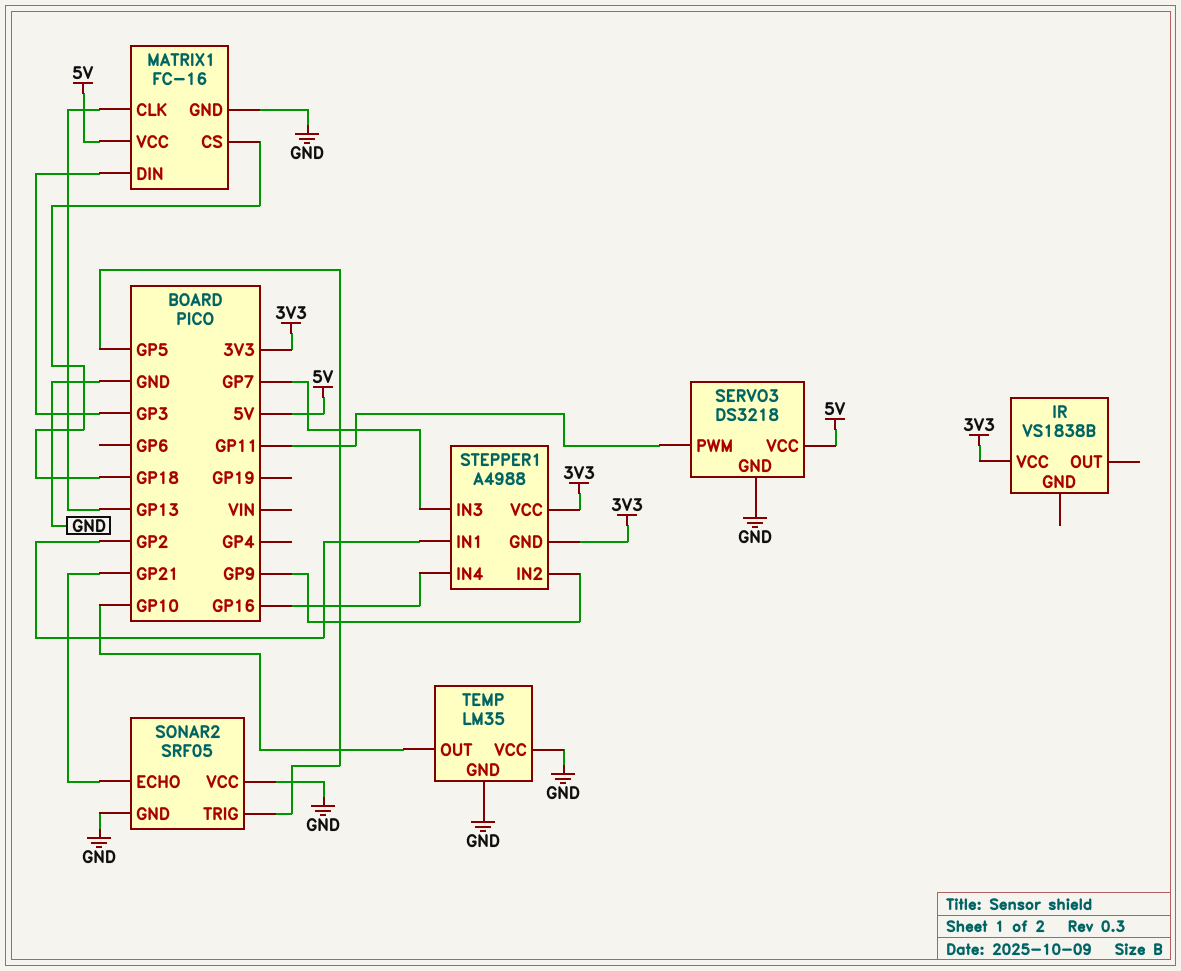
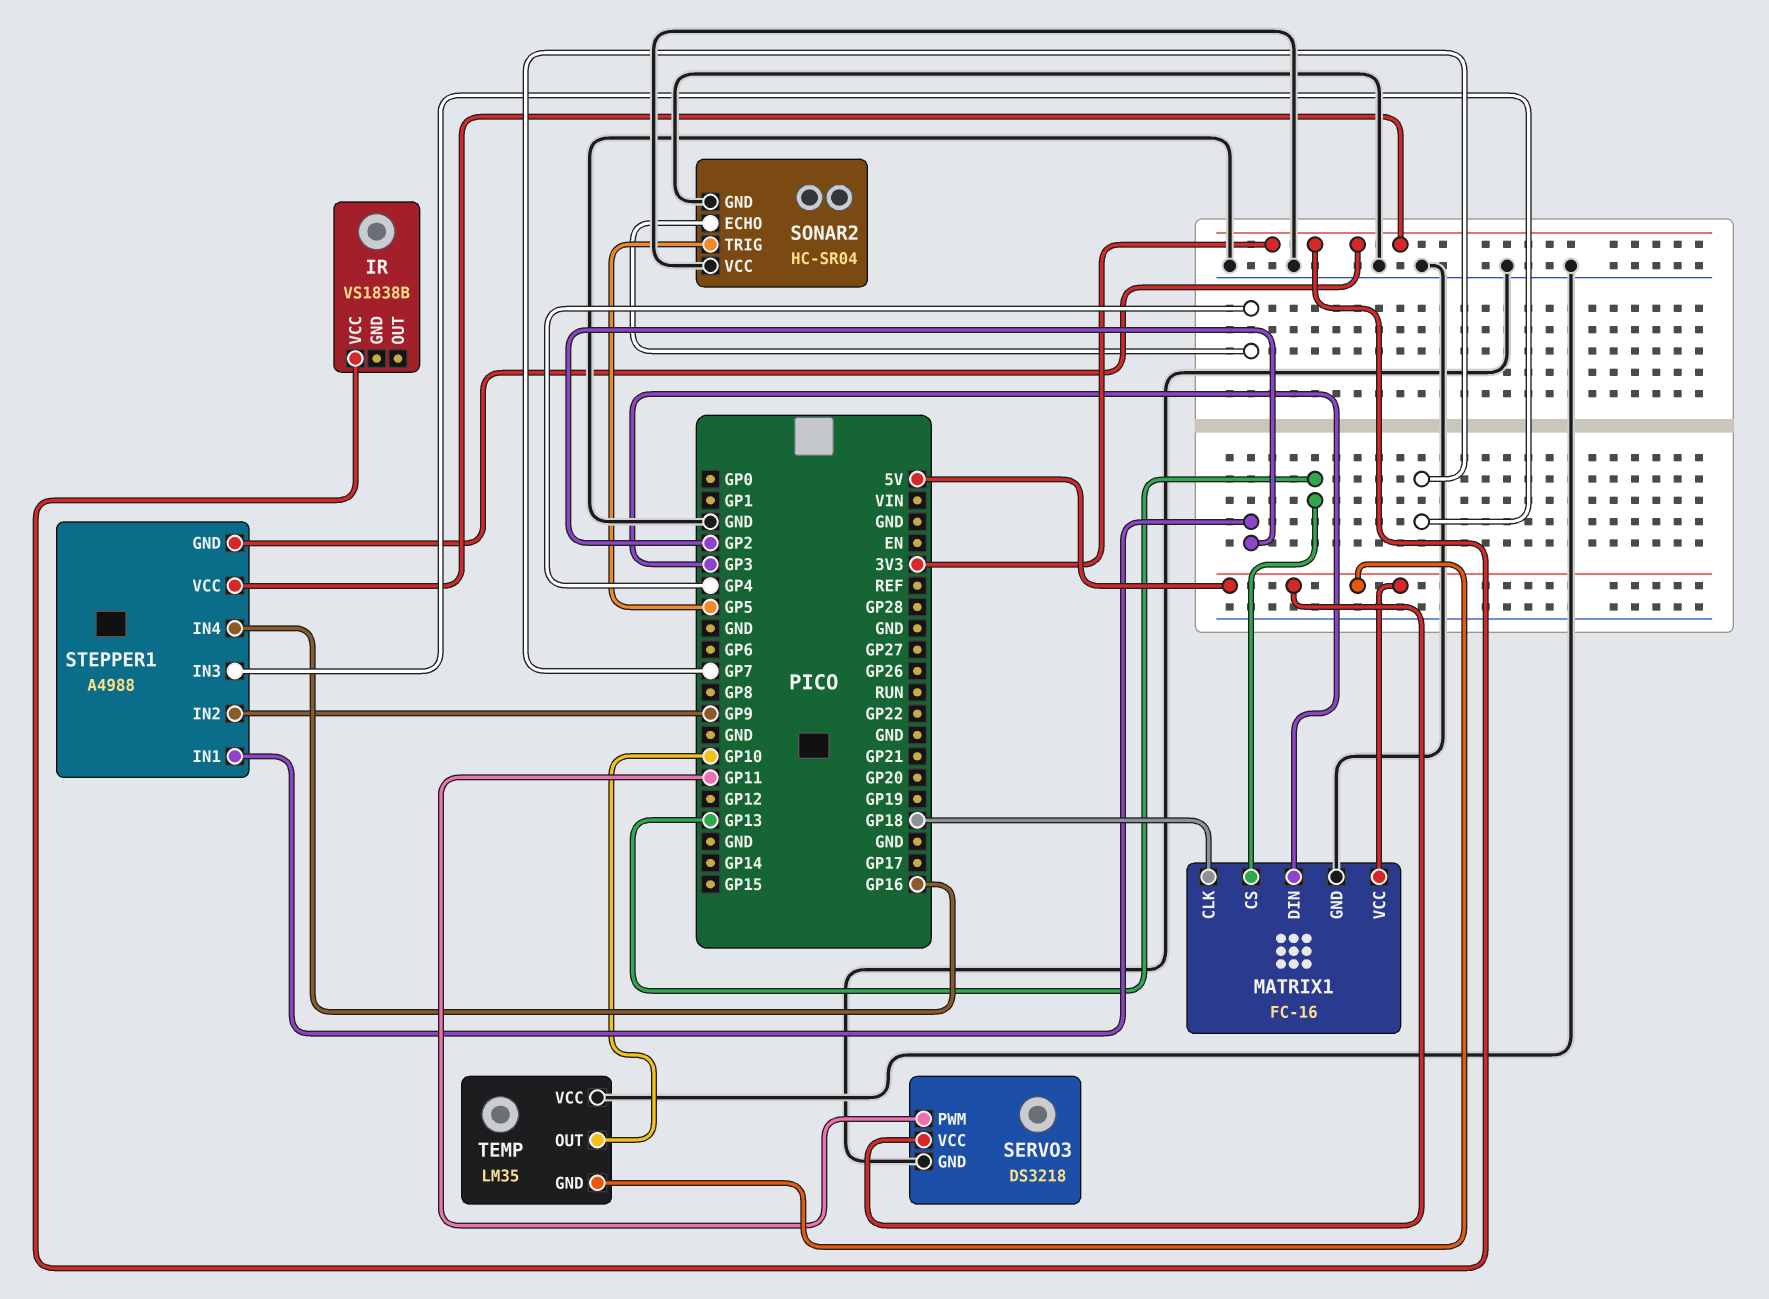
MATRIX1 pin CLK: GP13 -> GP18
MATRIX1 pin CS: GP18 -> GP13
SONAR2: SRF05 -> HC-SR04
SONAR2 pin ECHO: GP21 -> GP4
TEMP pin GND: GND -> 5V

